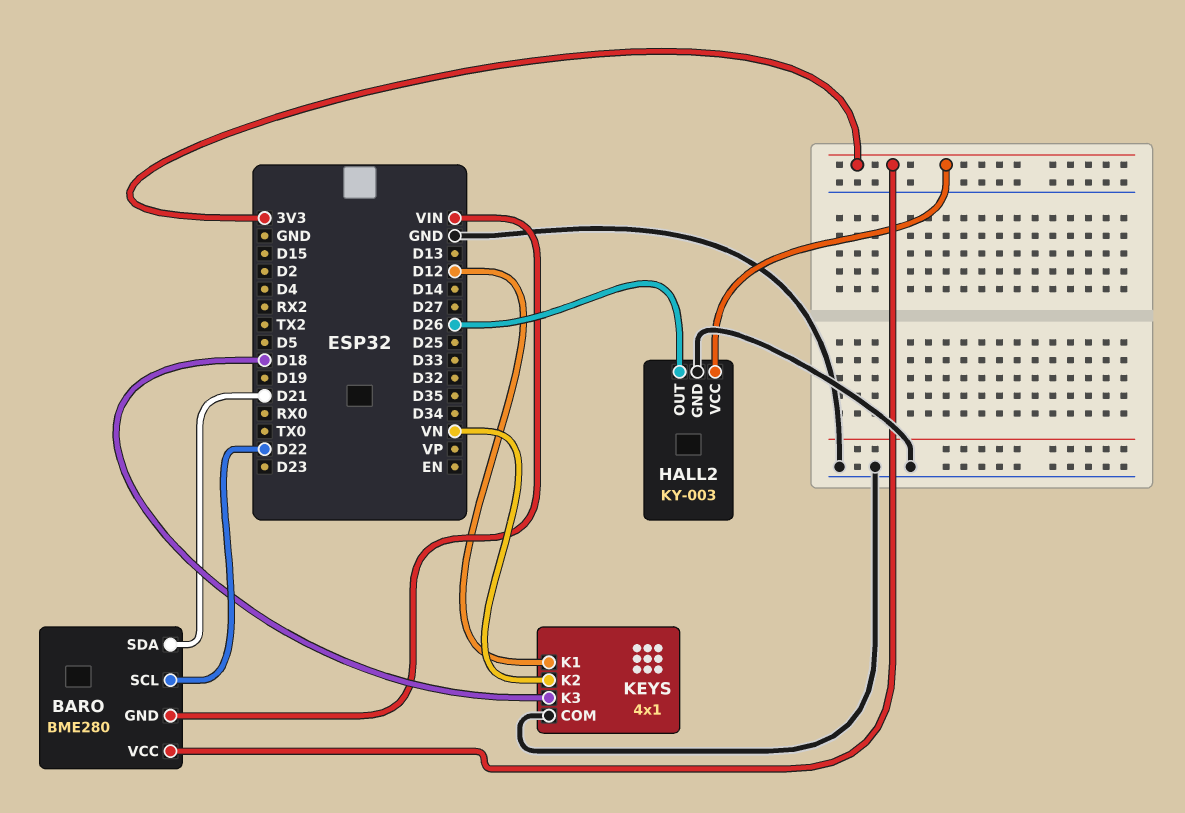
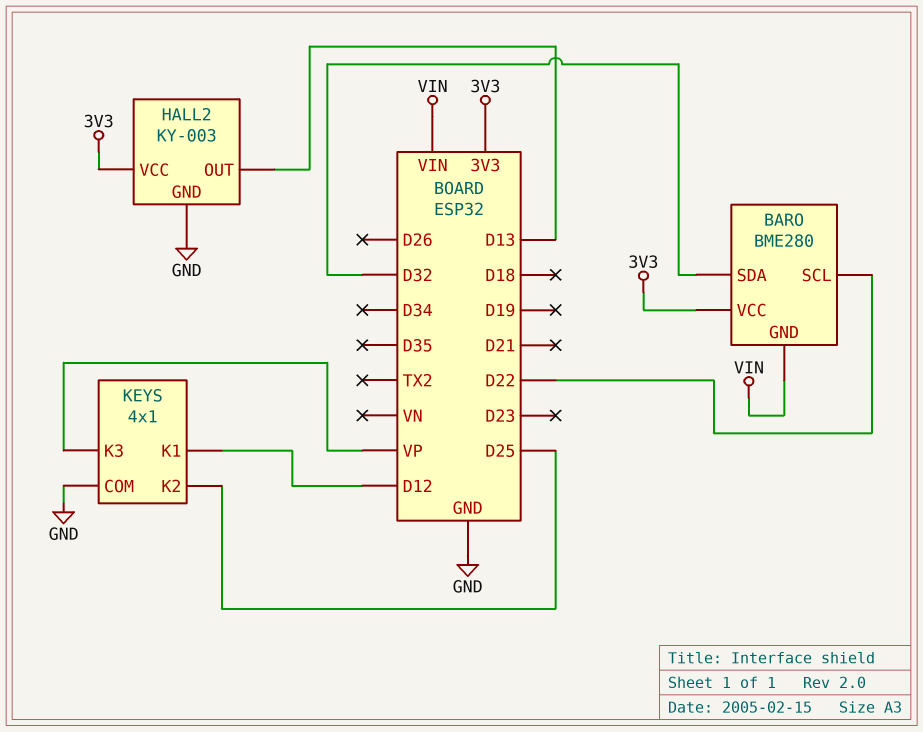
BARO pin SDA: D21 -> D32
HALL2 pin OUT: D26 -> D13
KEYS pin K2: VN -> D25
KEYS pin K3: D18 -> VP

